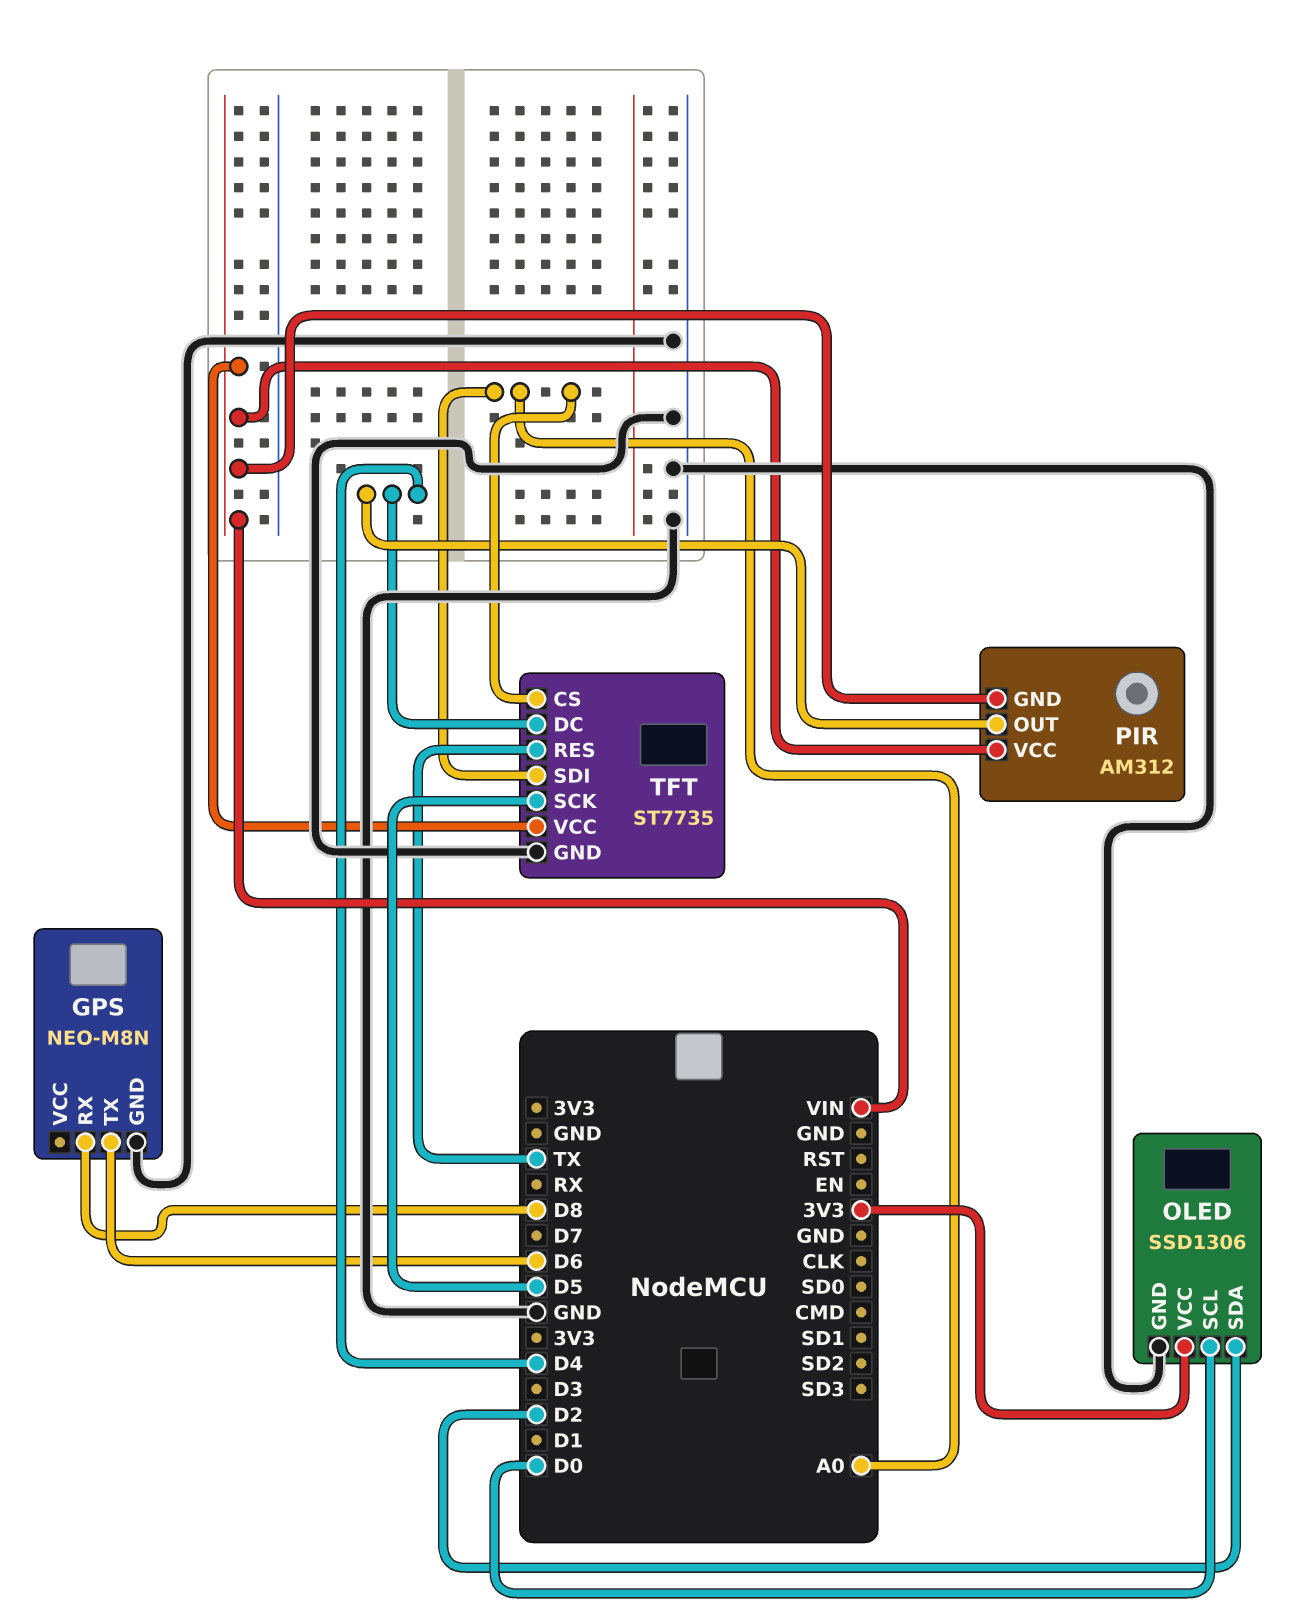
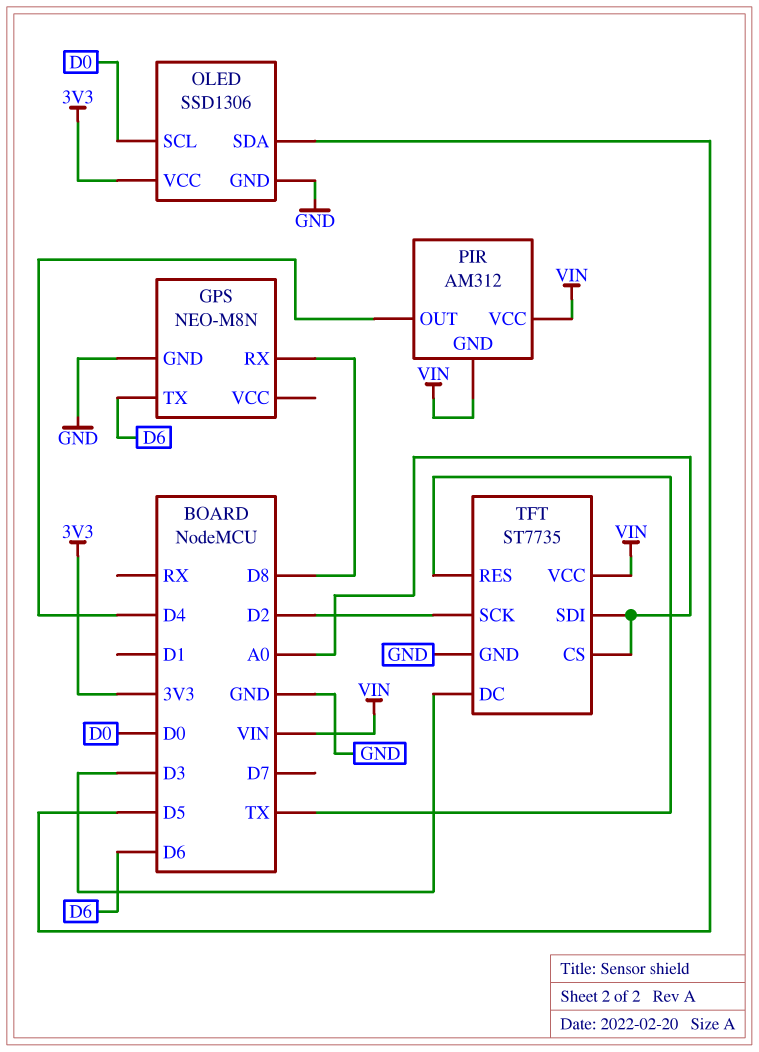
OLED pin SDA: D2 -> D5
TFT pin DC: D4 -> D3
TFT pin SCK: D5 -> D2

